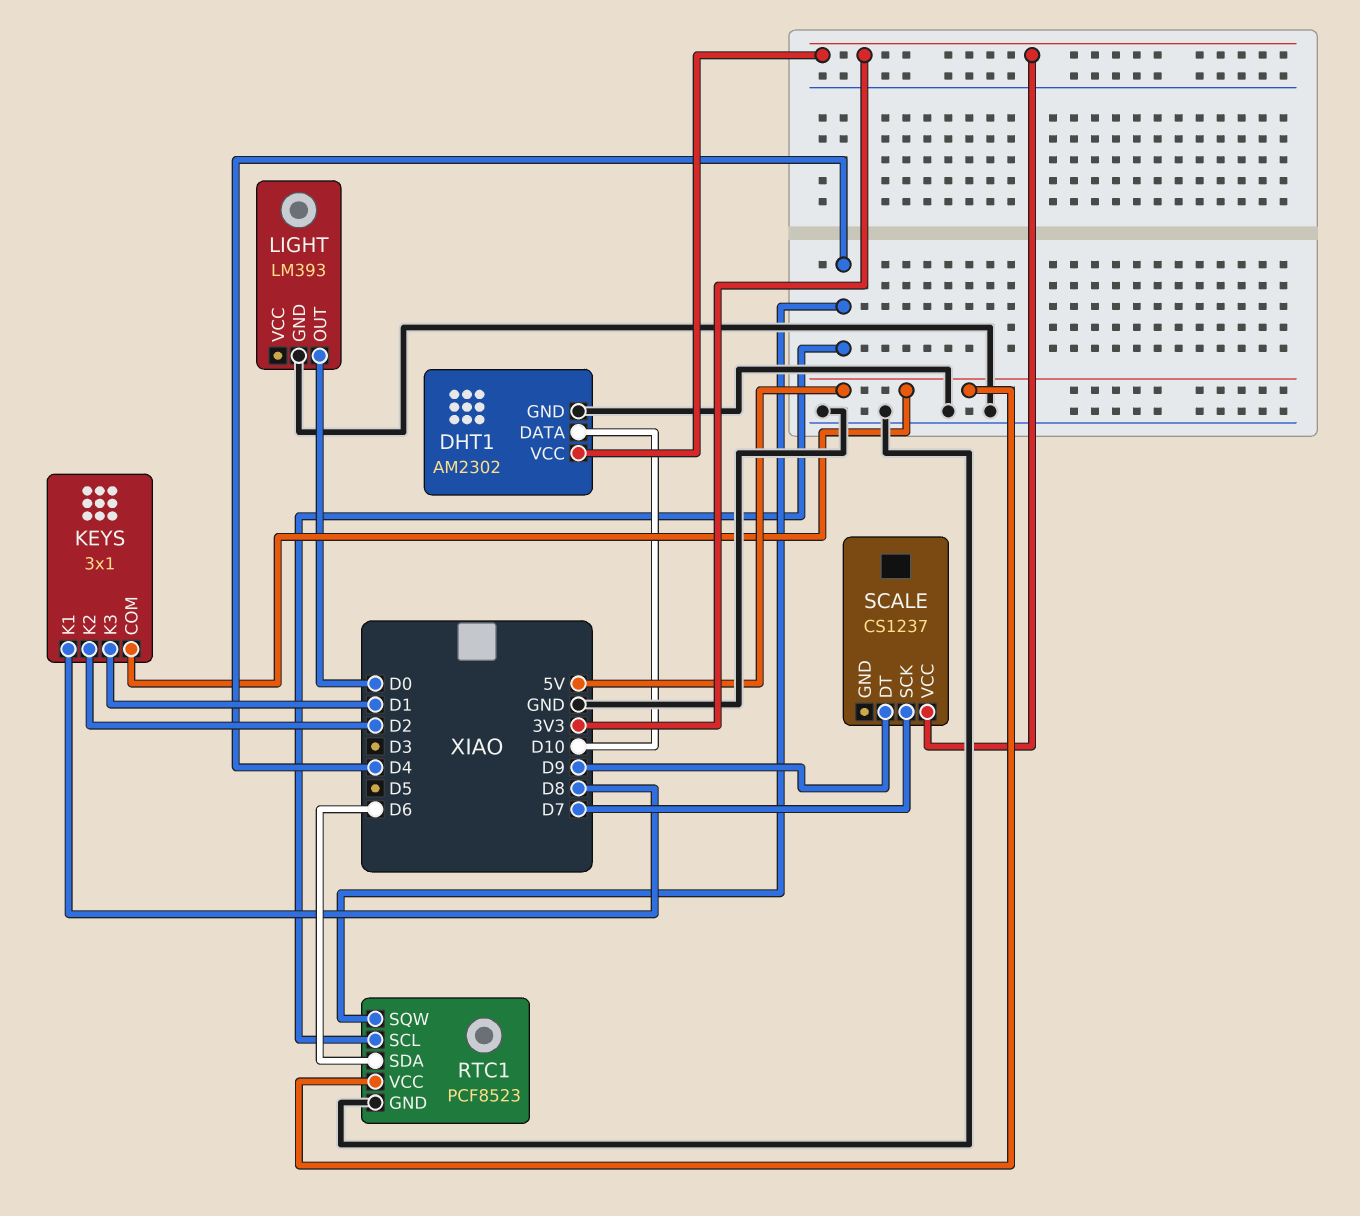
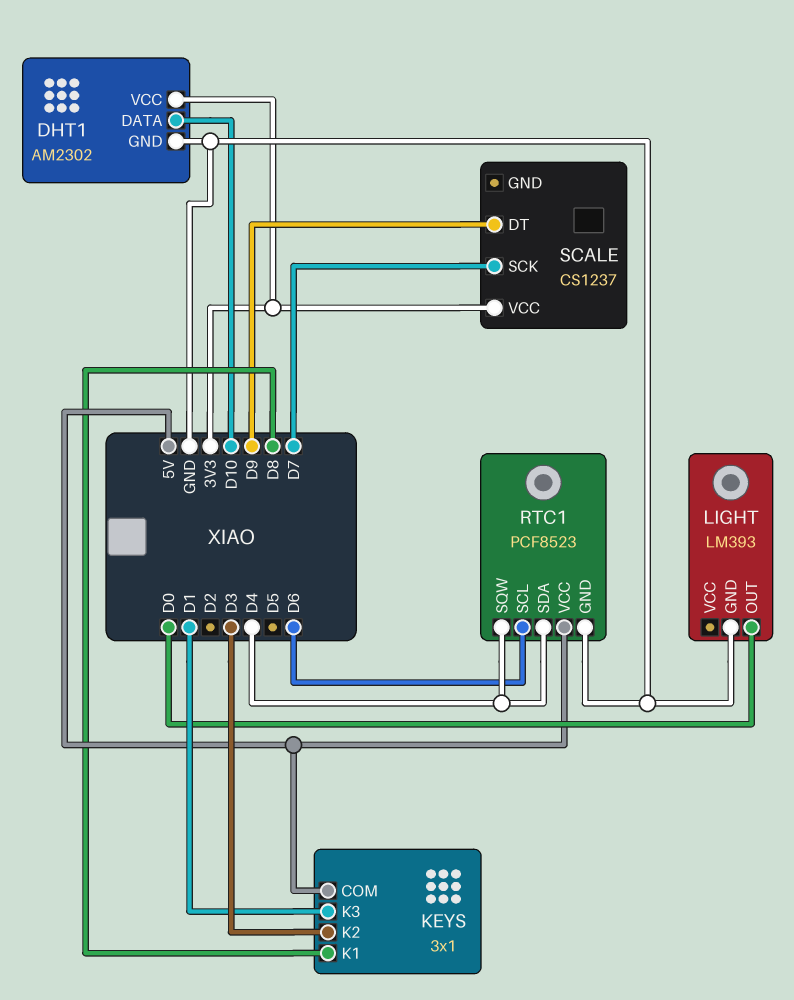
KEYS pin K2: D2 -> D3
RTC1 pin SCL: D4 -> D6
RTC1 pin SDA: D6 -> D4

